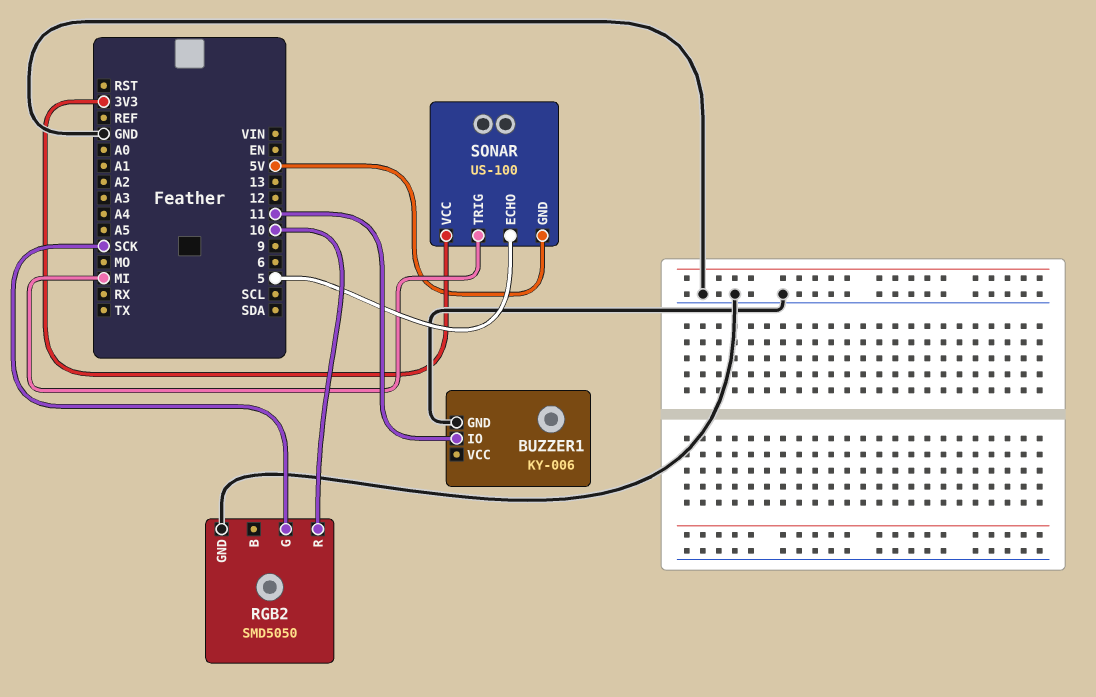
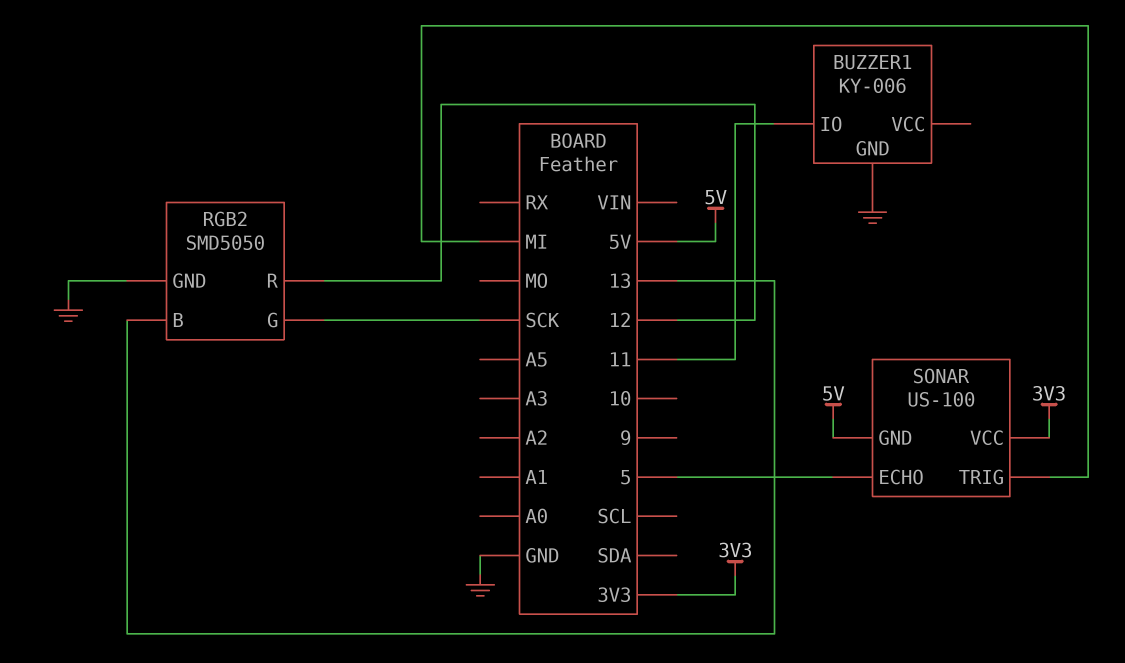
RGB2 pin B: none -> 13
RGB2 pin R: 10 -> 12

